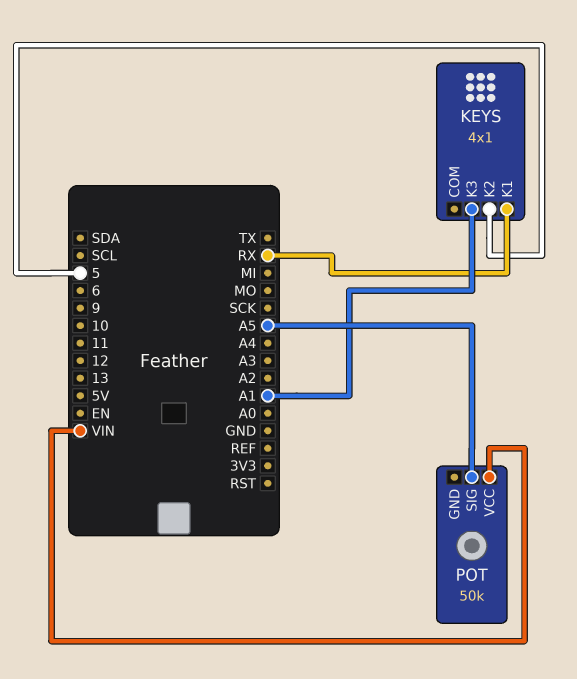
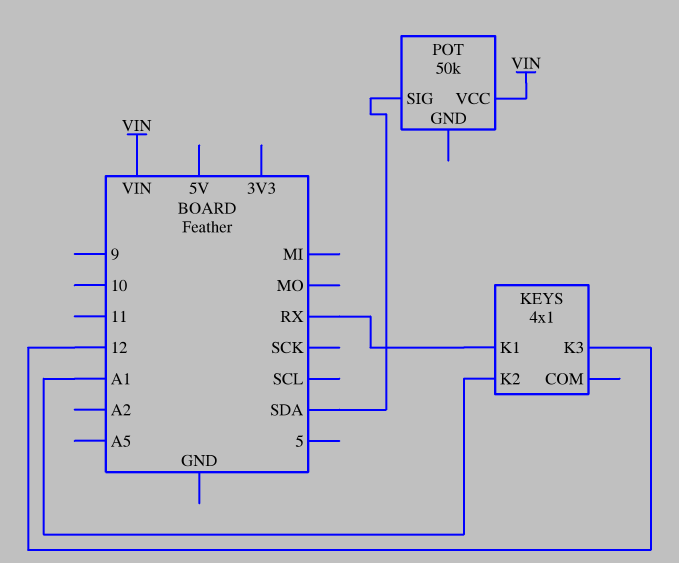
KEYS pin K2: 5 -> A1
KEYS pin K3: A1 -> 12
POT pin SIG: A5 -> SDA

